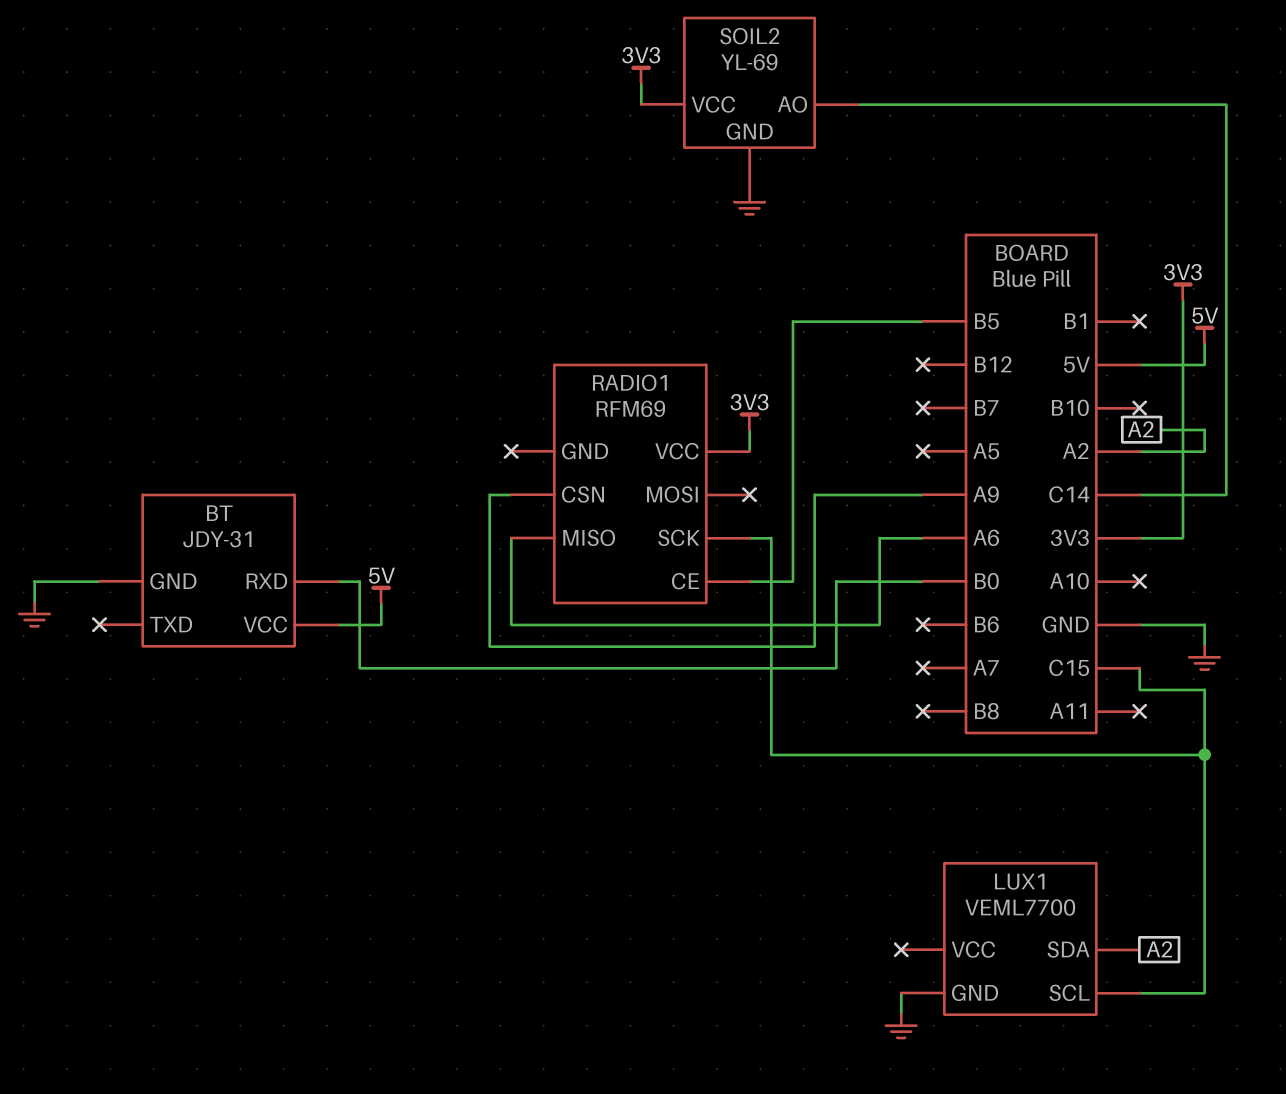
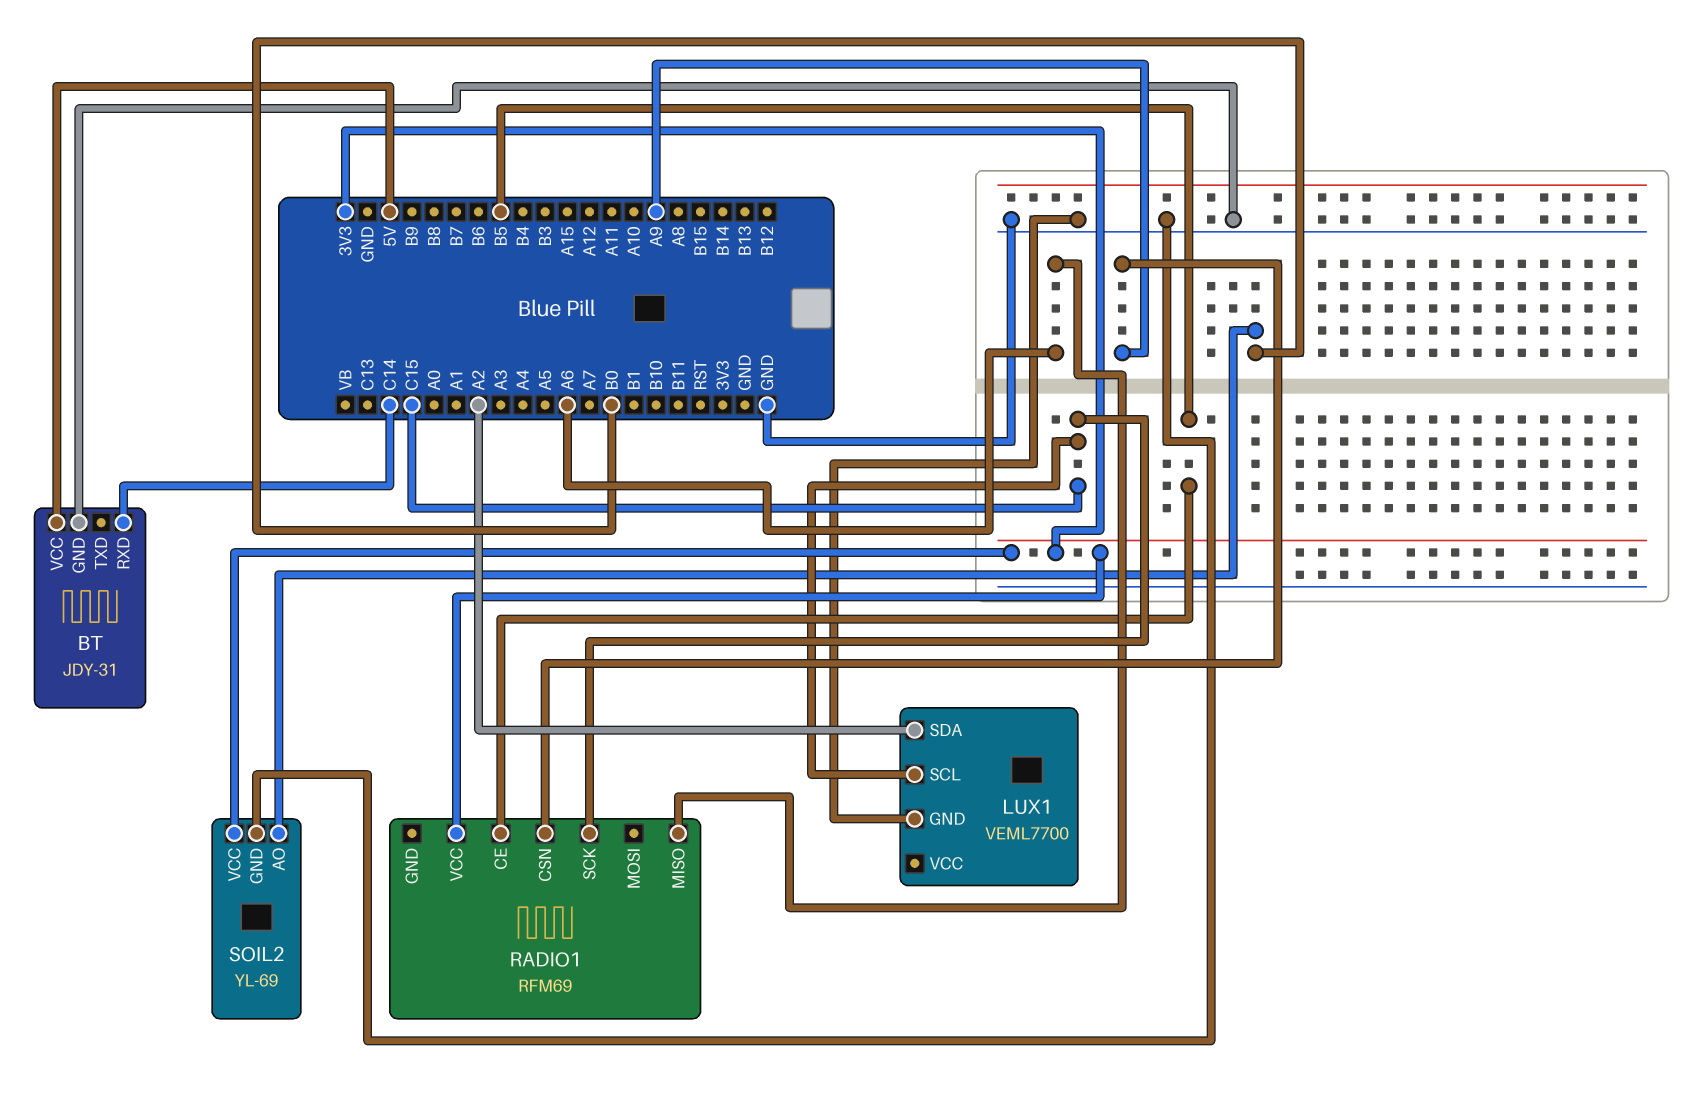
BT pin RXD: B0 -> C14
SOIL2 pin AO: C14 -> B0

